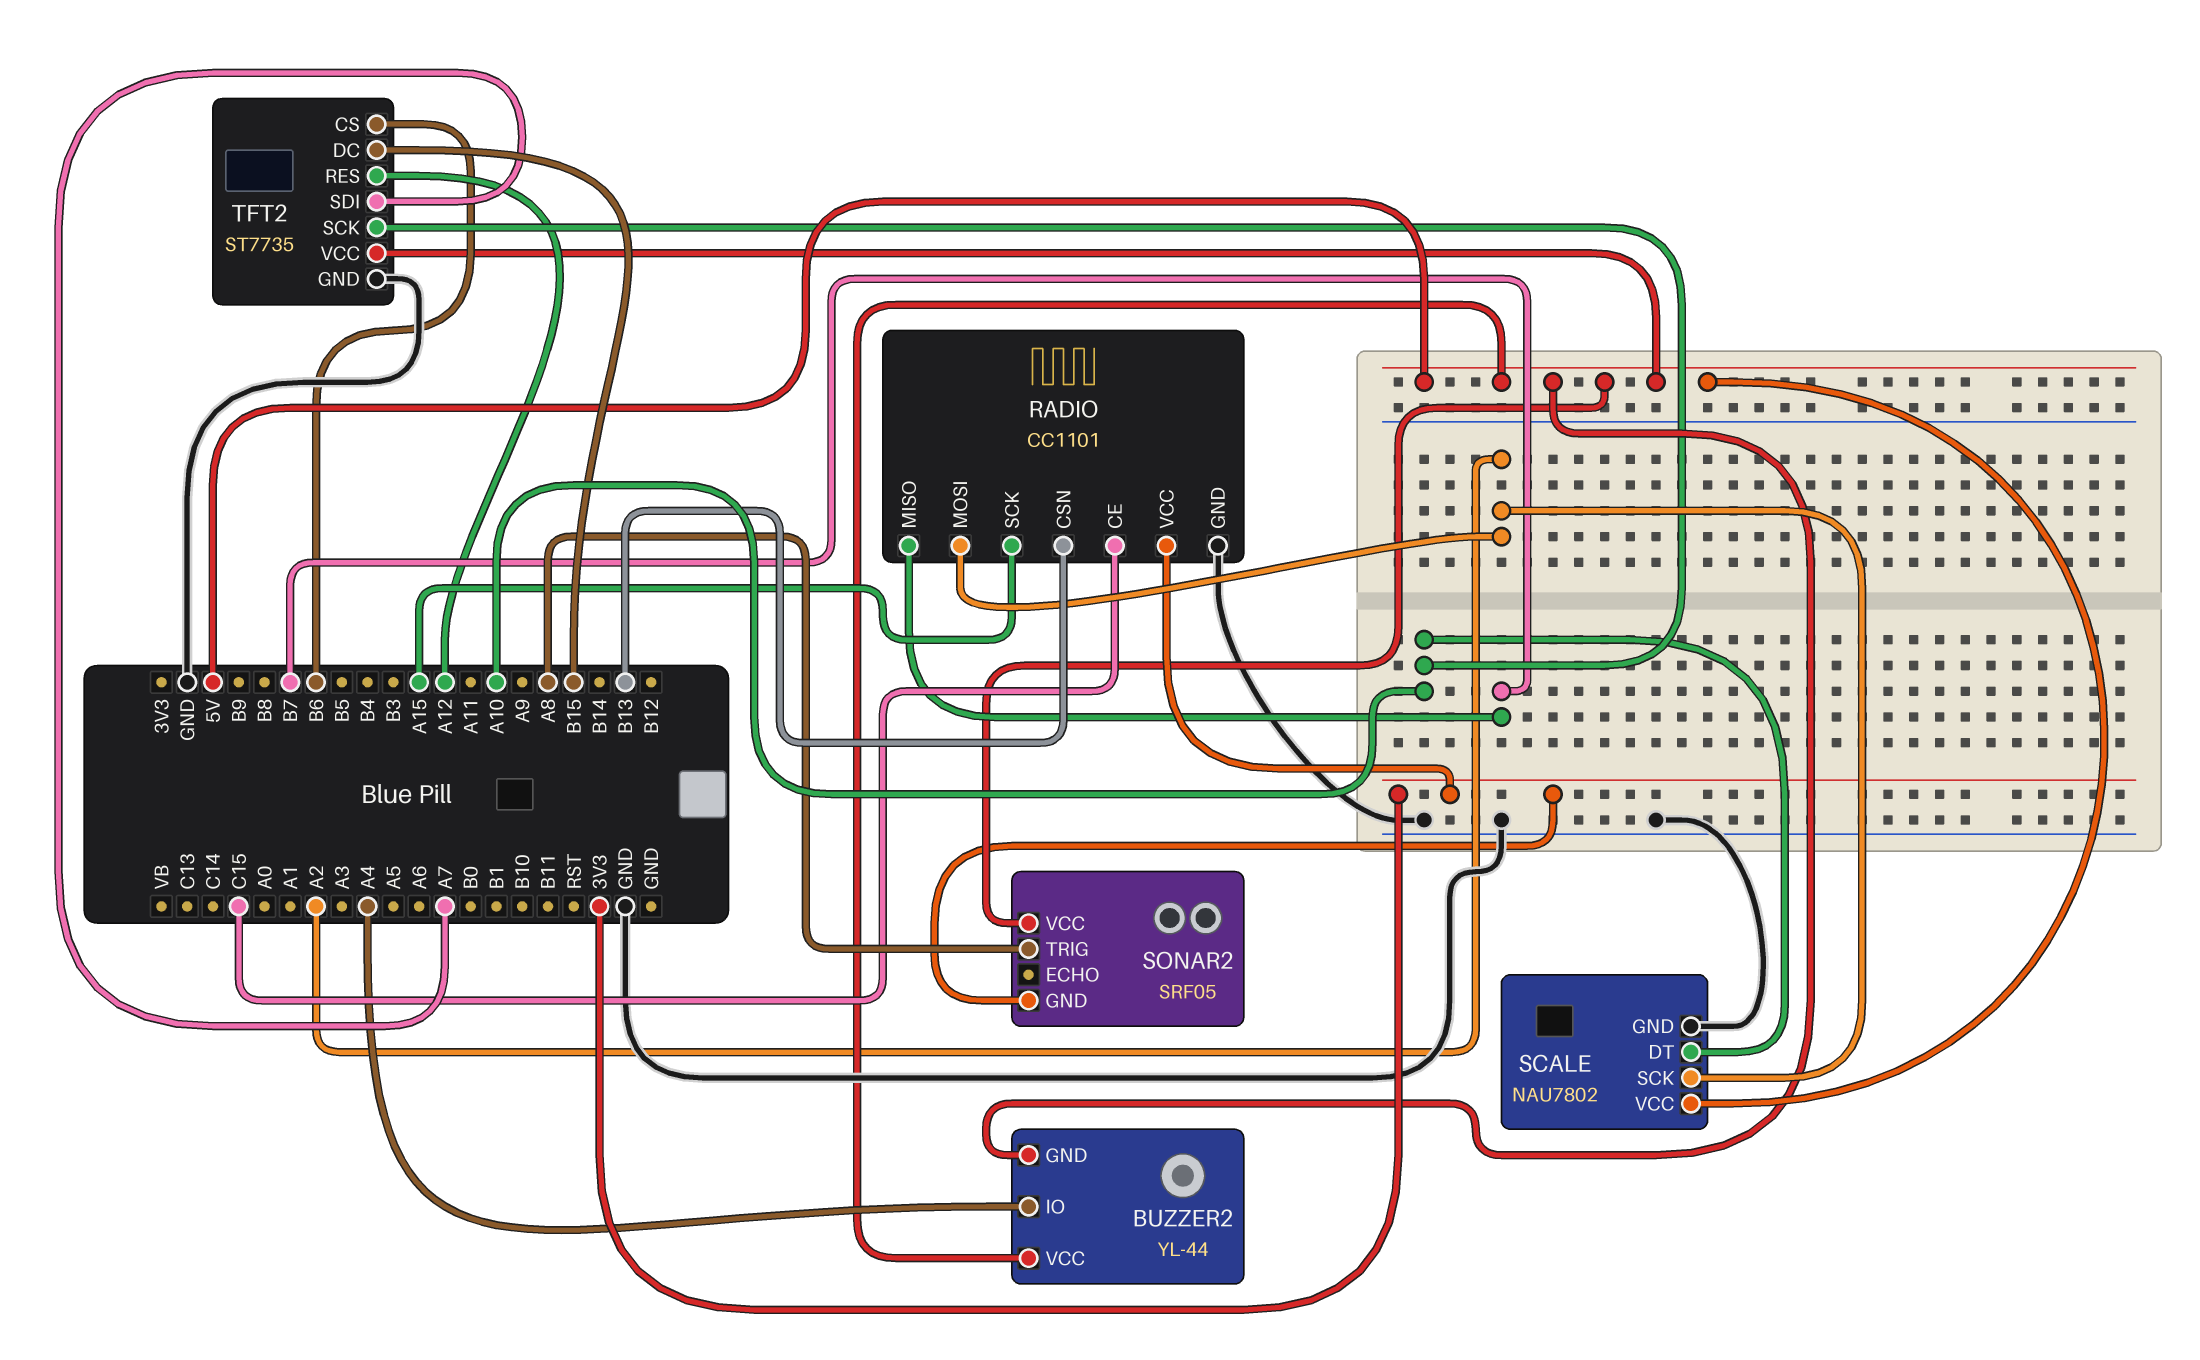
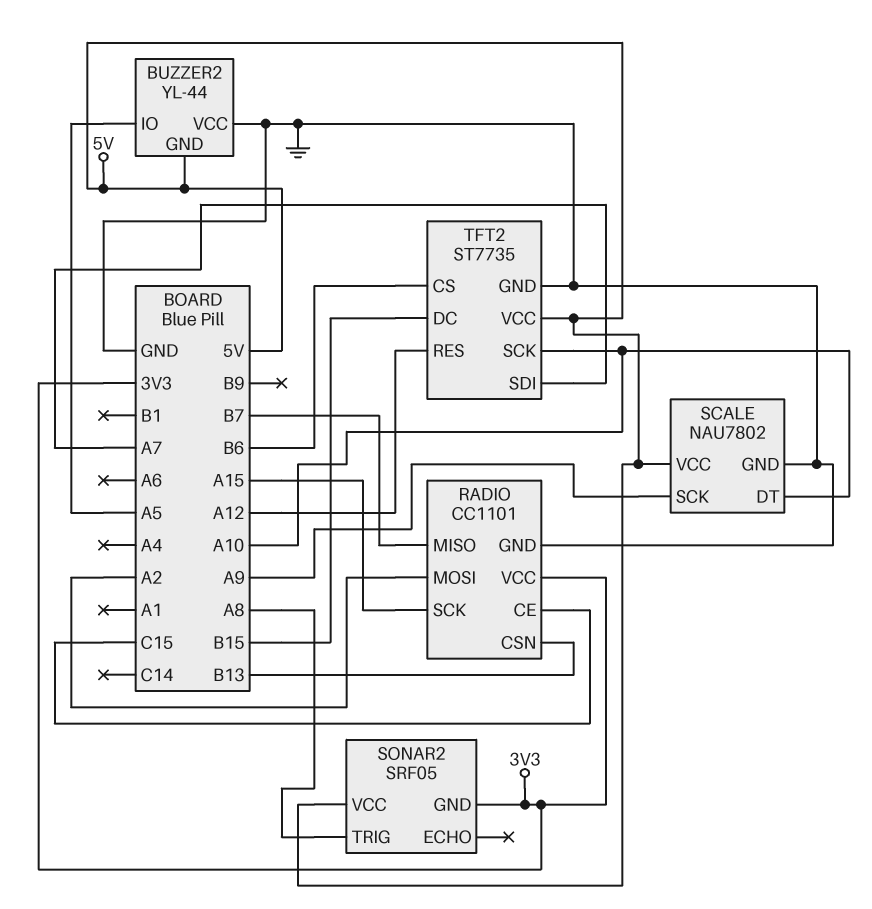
BUZZER2 pin IO: A4 -> A5
BUZZER2 pin VCC: 5V -> GND
SCALE pin SCK: A2 -> A9

